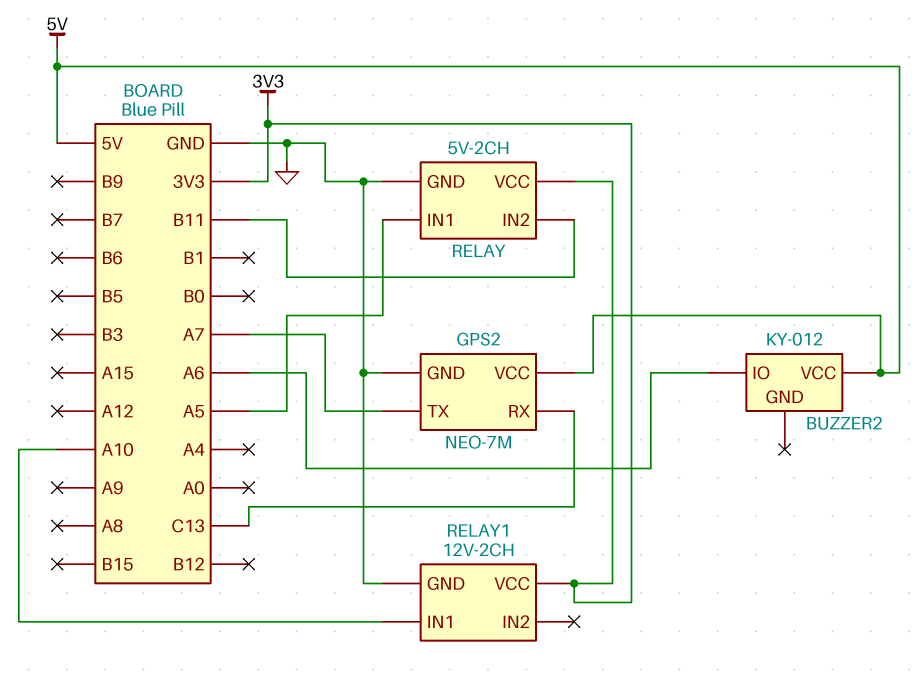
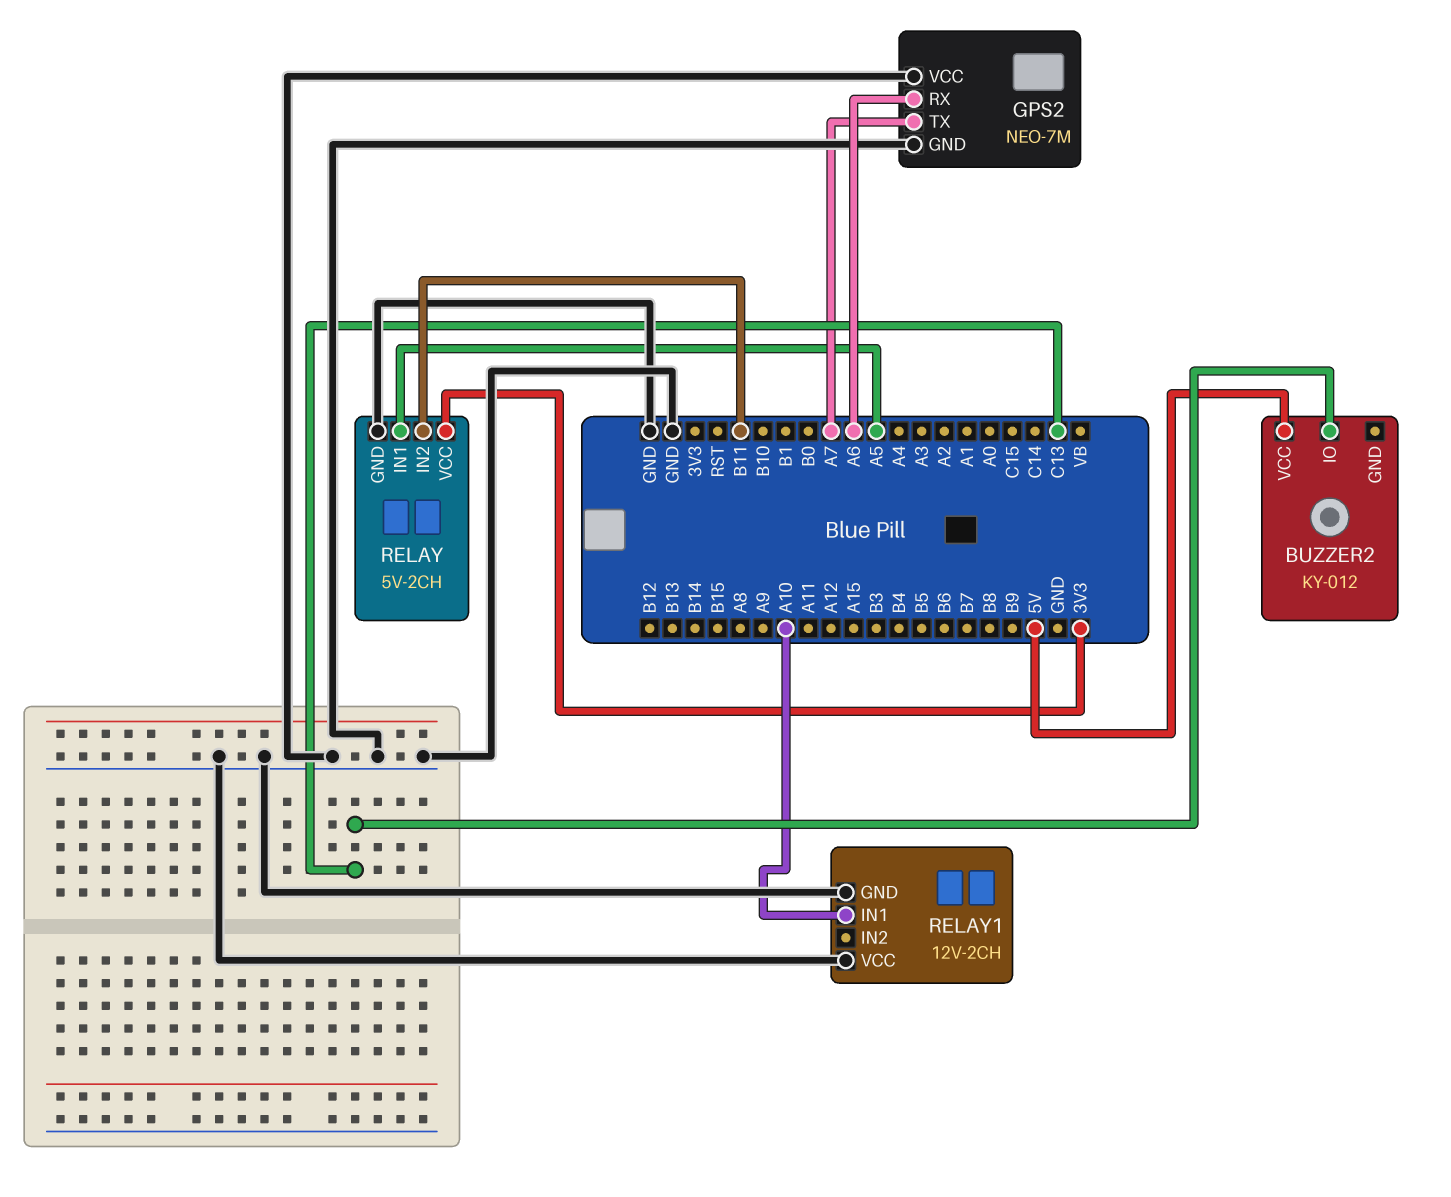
BUZZER2 pin IO: A6 -> C13
GPS2 pin RX: C13 -> A6
GPS2 pin VCC: 5V -> GND
RELAY1 pin VCC: 3V3 -> GND

